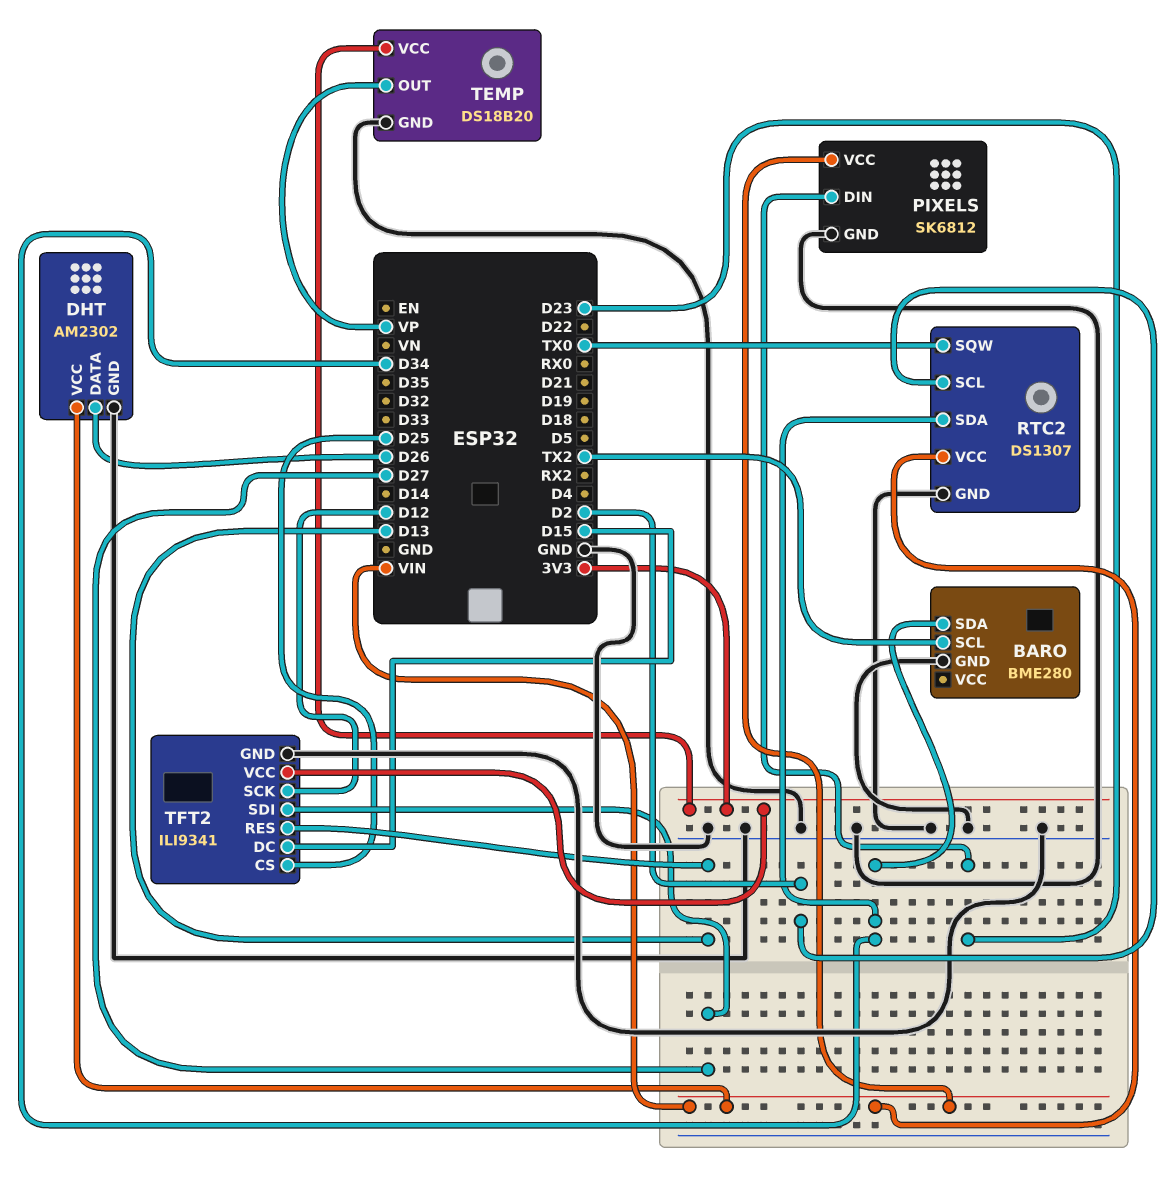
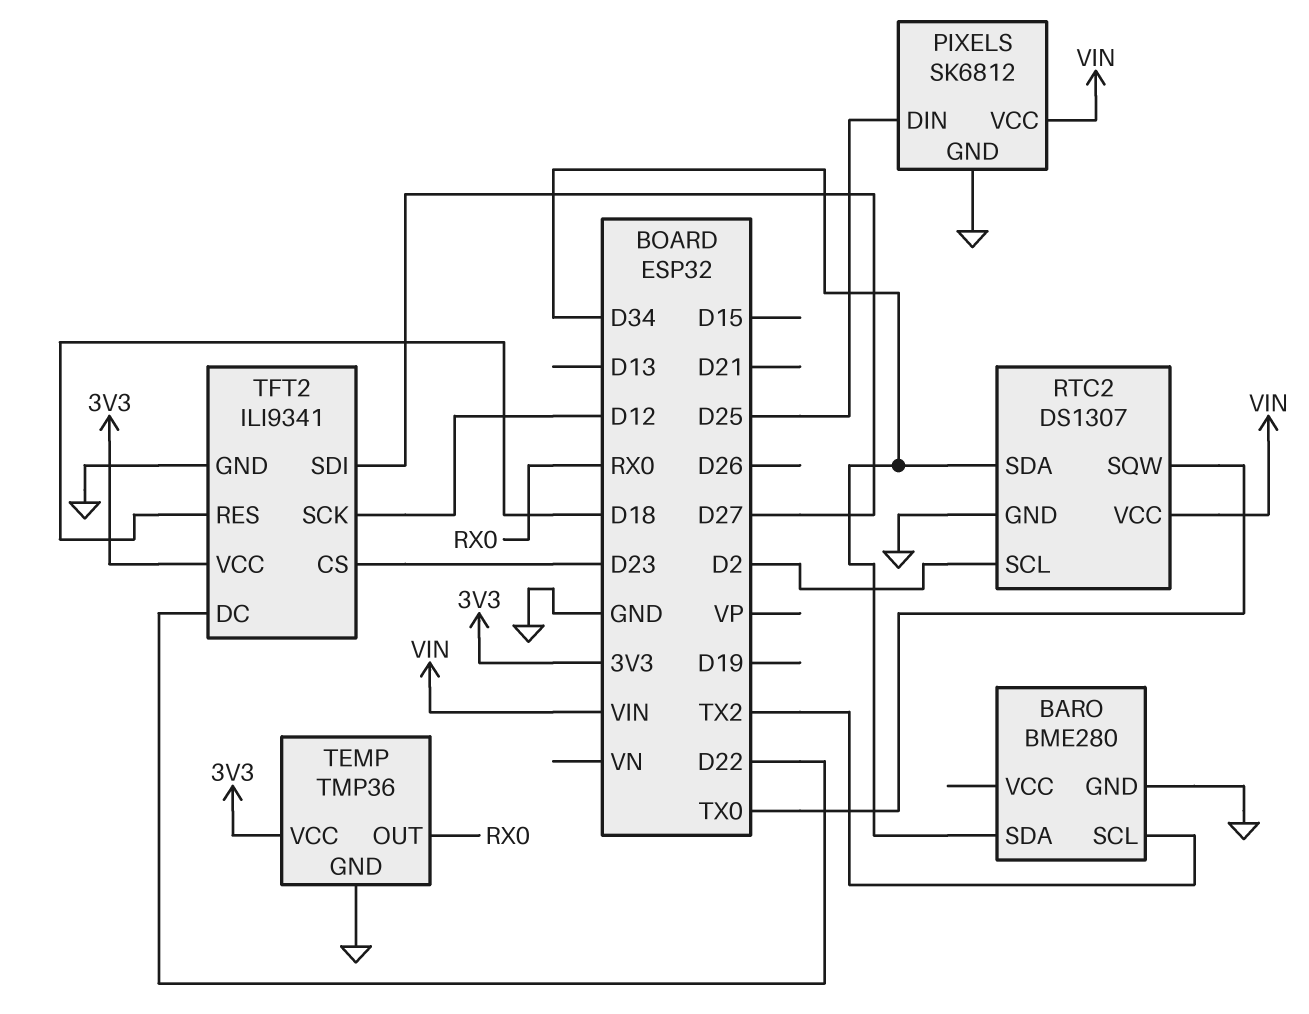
DHT: AM2302 -> none
DHT pin DATA: D26 -> none
DHT pin GND: GND -> none
DHT pin VCC: VIN -> none
PIXELS pin DIN: D23 -> D25
TEMP: DS18B20 -> TMP36
TEMP pin OUT: VP -> RX0
TFT2 pin CS: D25 -> D23
TFT2 pin DC: D15 -> D22
TFT2 pin RES: D13 -> D18

